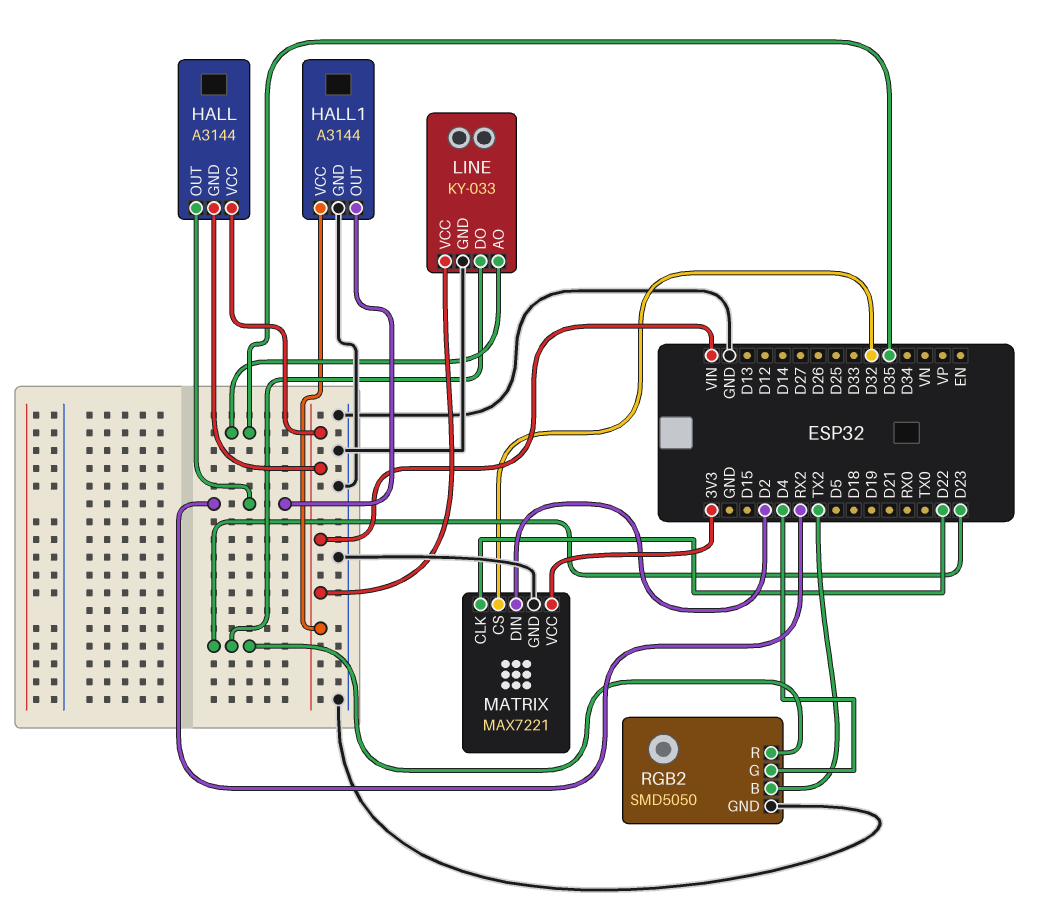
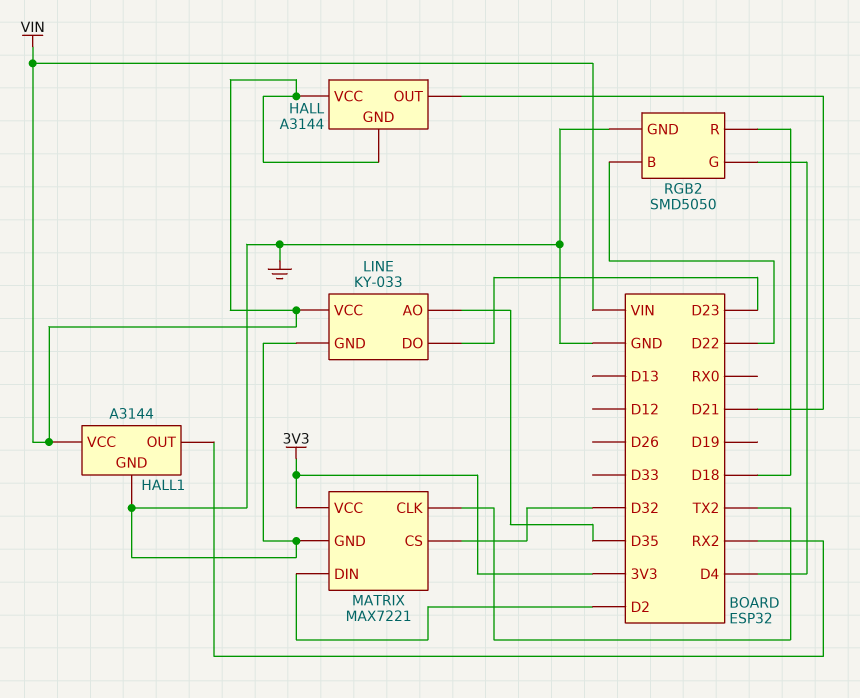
HALL pin OUT: RX2 -> D21
MATRIX pin CLK: D22 -> TX2
RGB2 pin B: TX2 -> D22
RGB2 pin R: D23 -> D18

